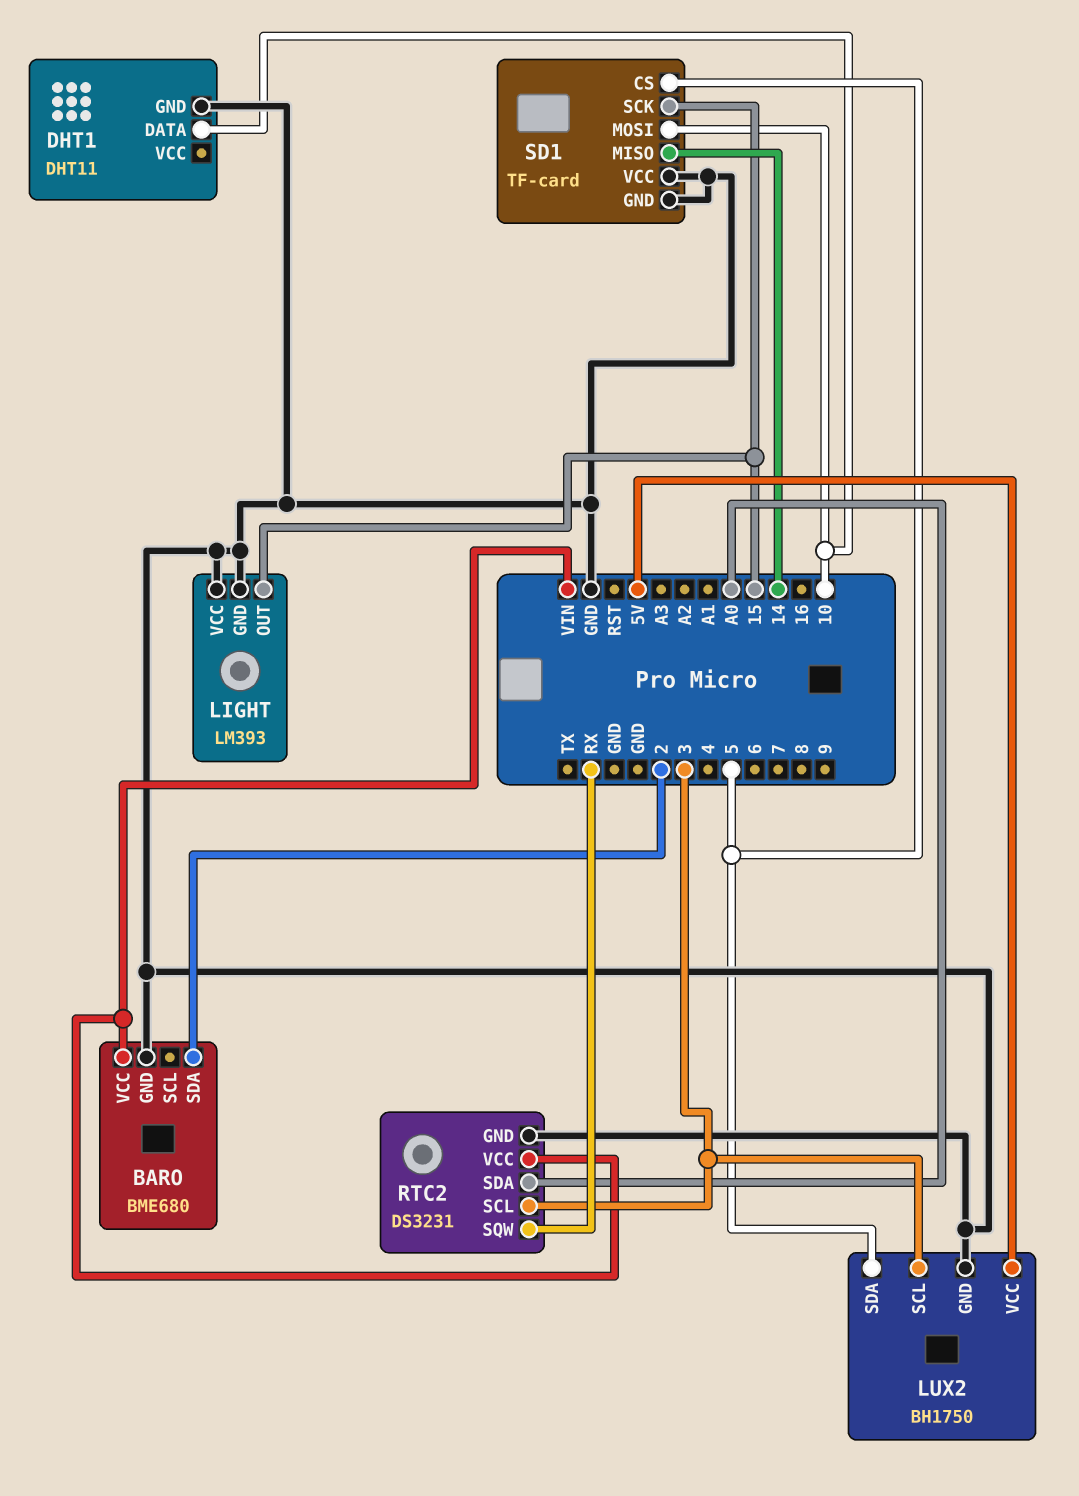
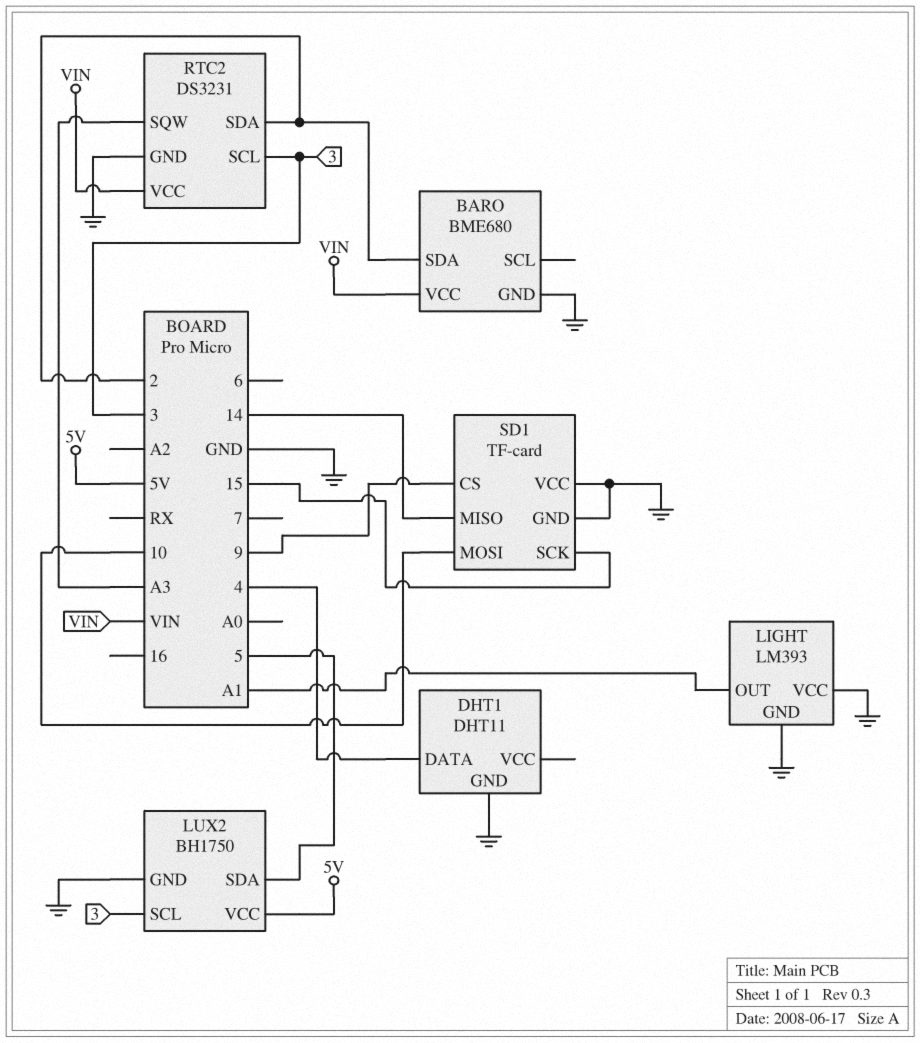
DHT1 pin DATA: 10 -> 4
LIGHT pin OUT: 15 -> A1
RTC2 pin SDA: A0 -> 2
RTC2 pin SQW: RX -> A3
SD1 pin CS: 5 -> 9

